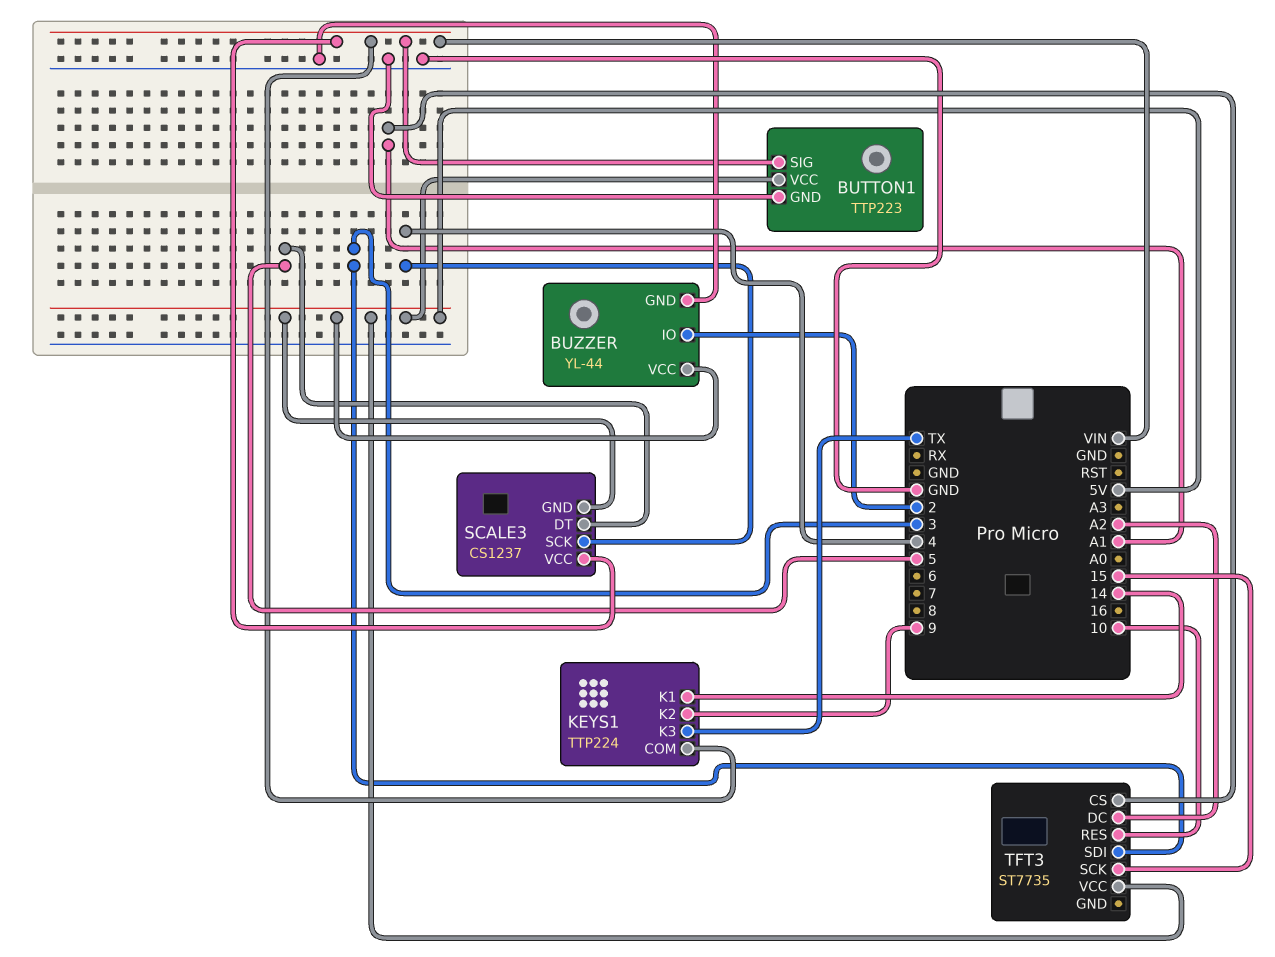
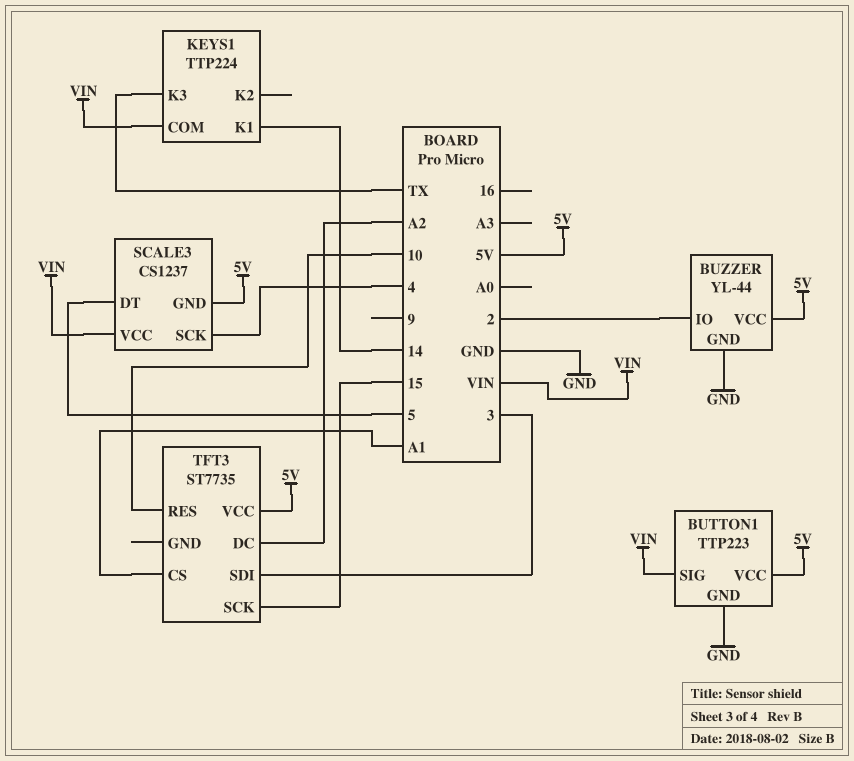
KEYS1 pin K2: 9 -> none

